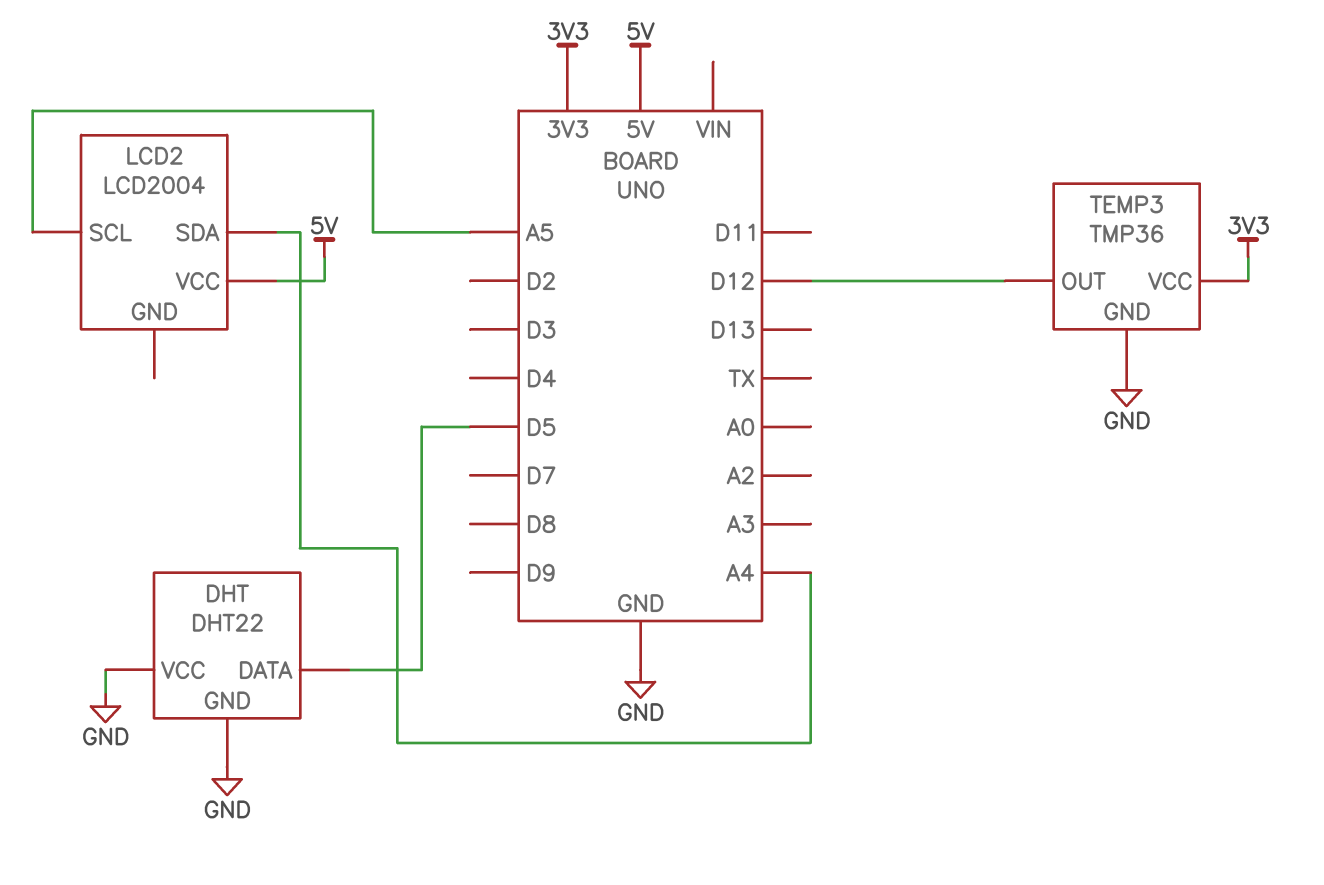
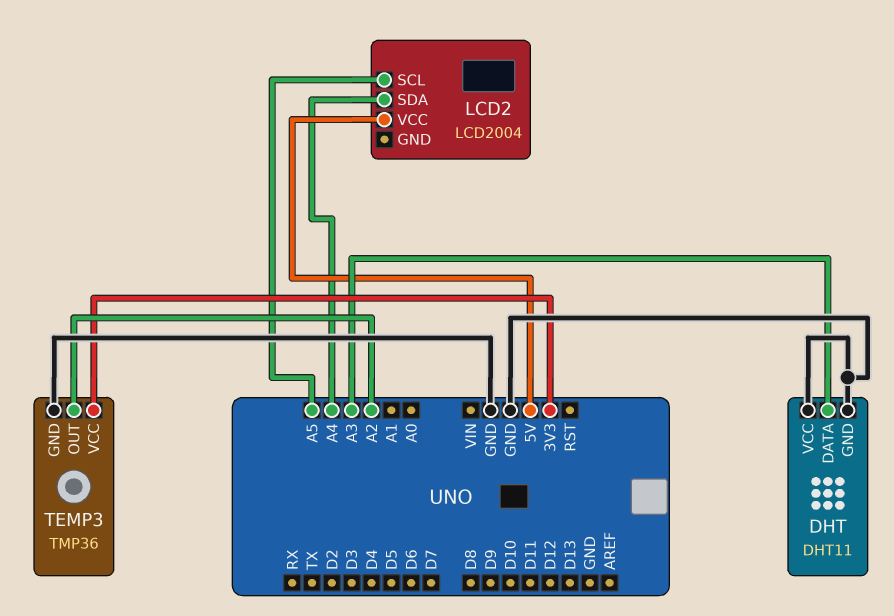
DHT: DHT22 -> DHT11
DHT pin DATA: D5 -> A3
TEMP3 pin OUT: D12 -> A2

